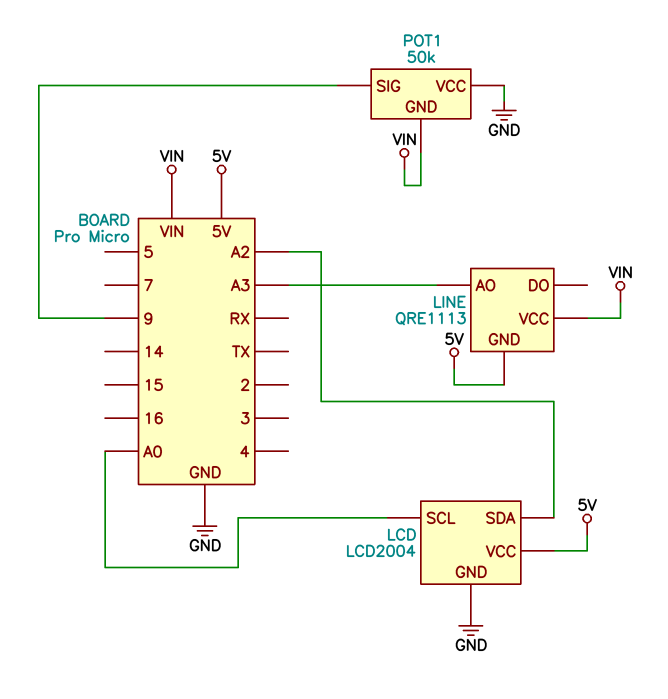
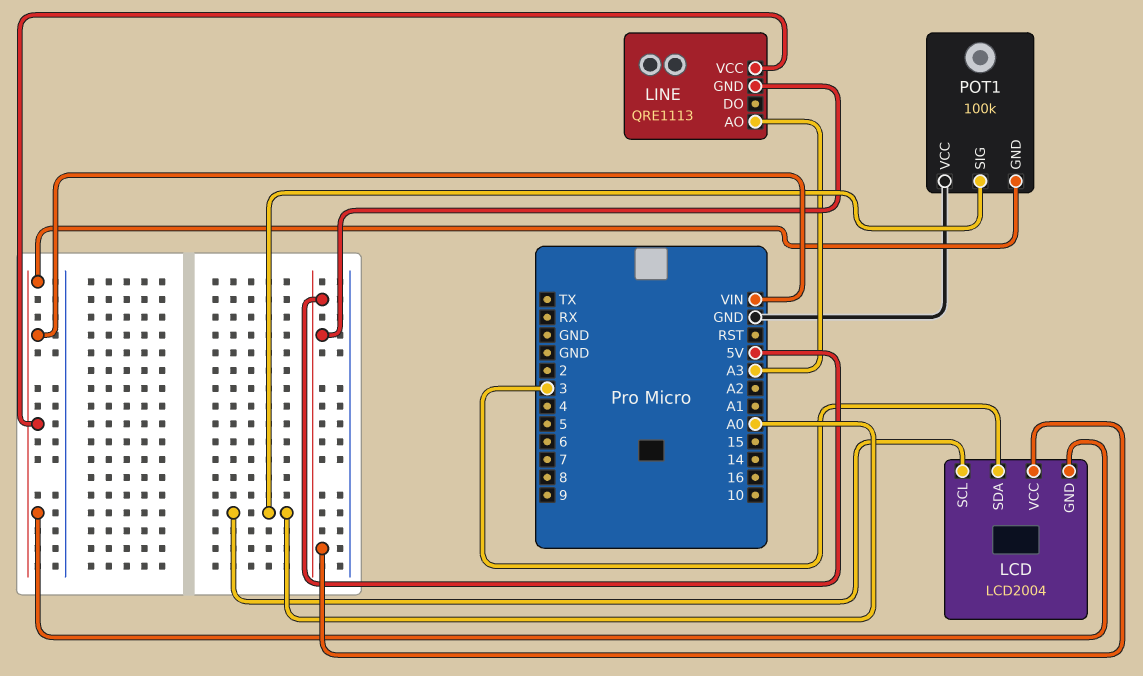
LCD pin GND: GND -> VIN
LCD pin SDA: A2 -> 3
POT1: 50k -> 100k
POT1 pin SIG: 9 -> A0

